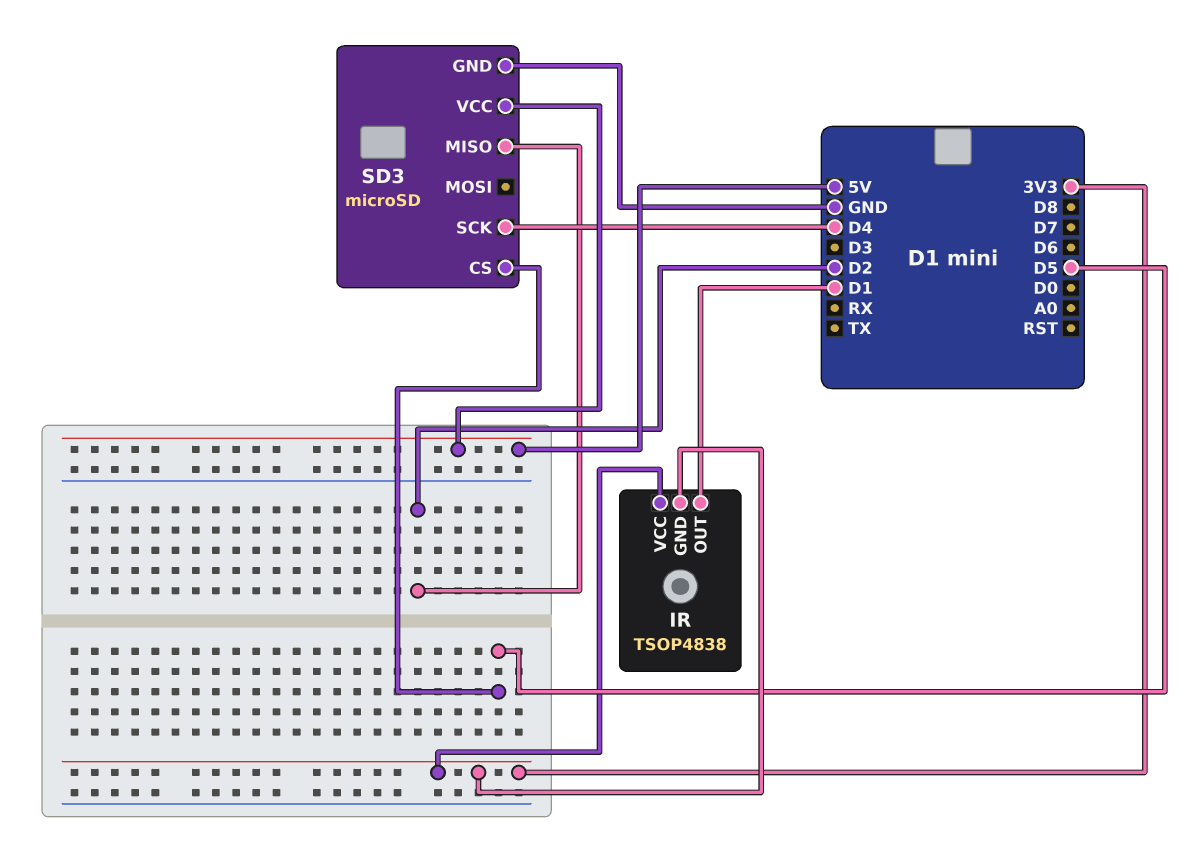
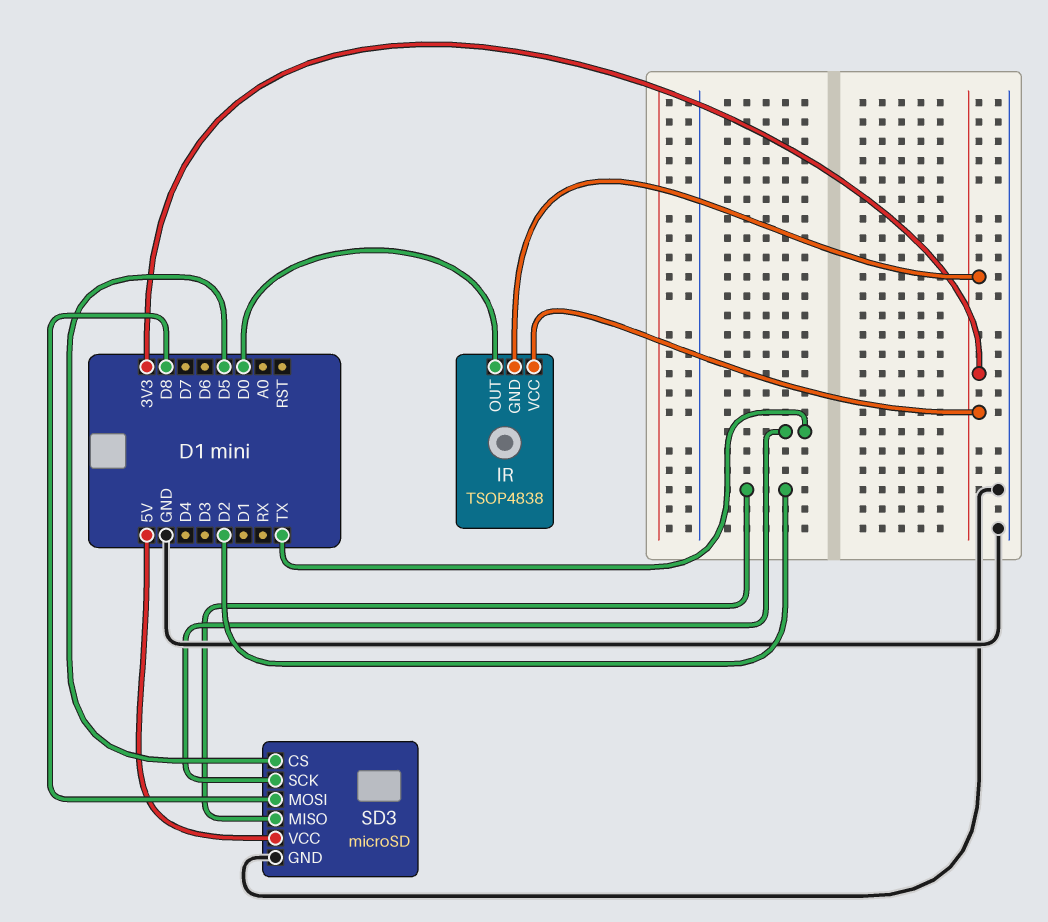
IR pin OUT: D1 -> D0
SD3 pin MOSI: none -> D8
SD3 pin SCK: D4 -> TX

